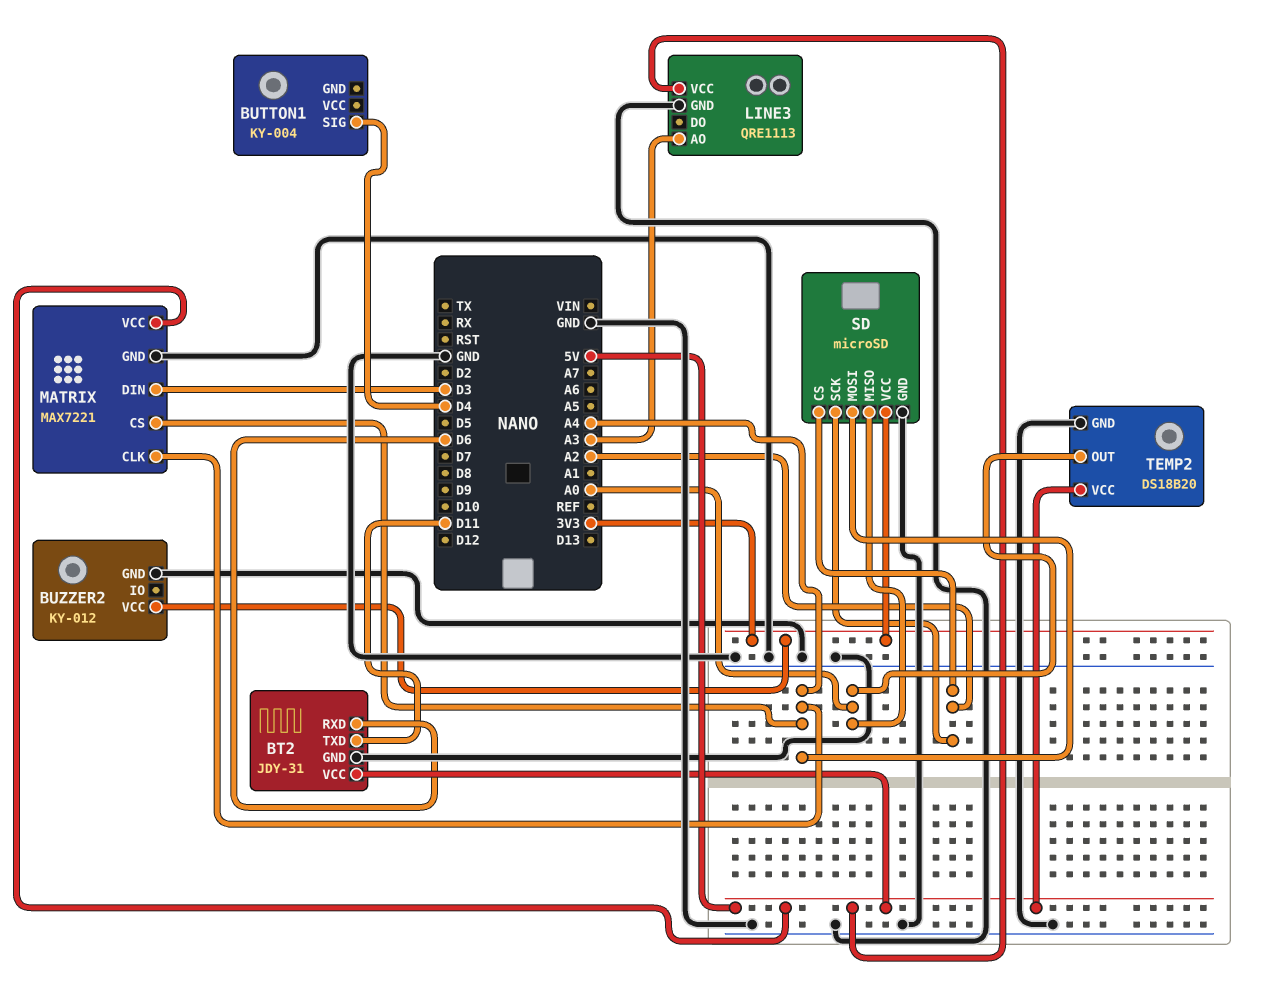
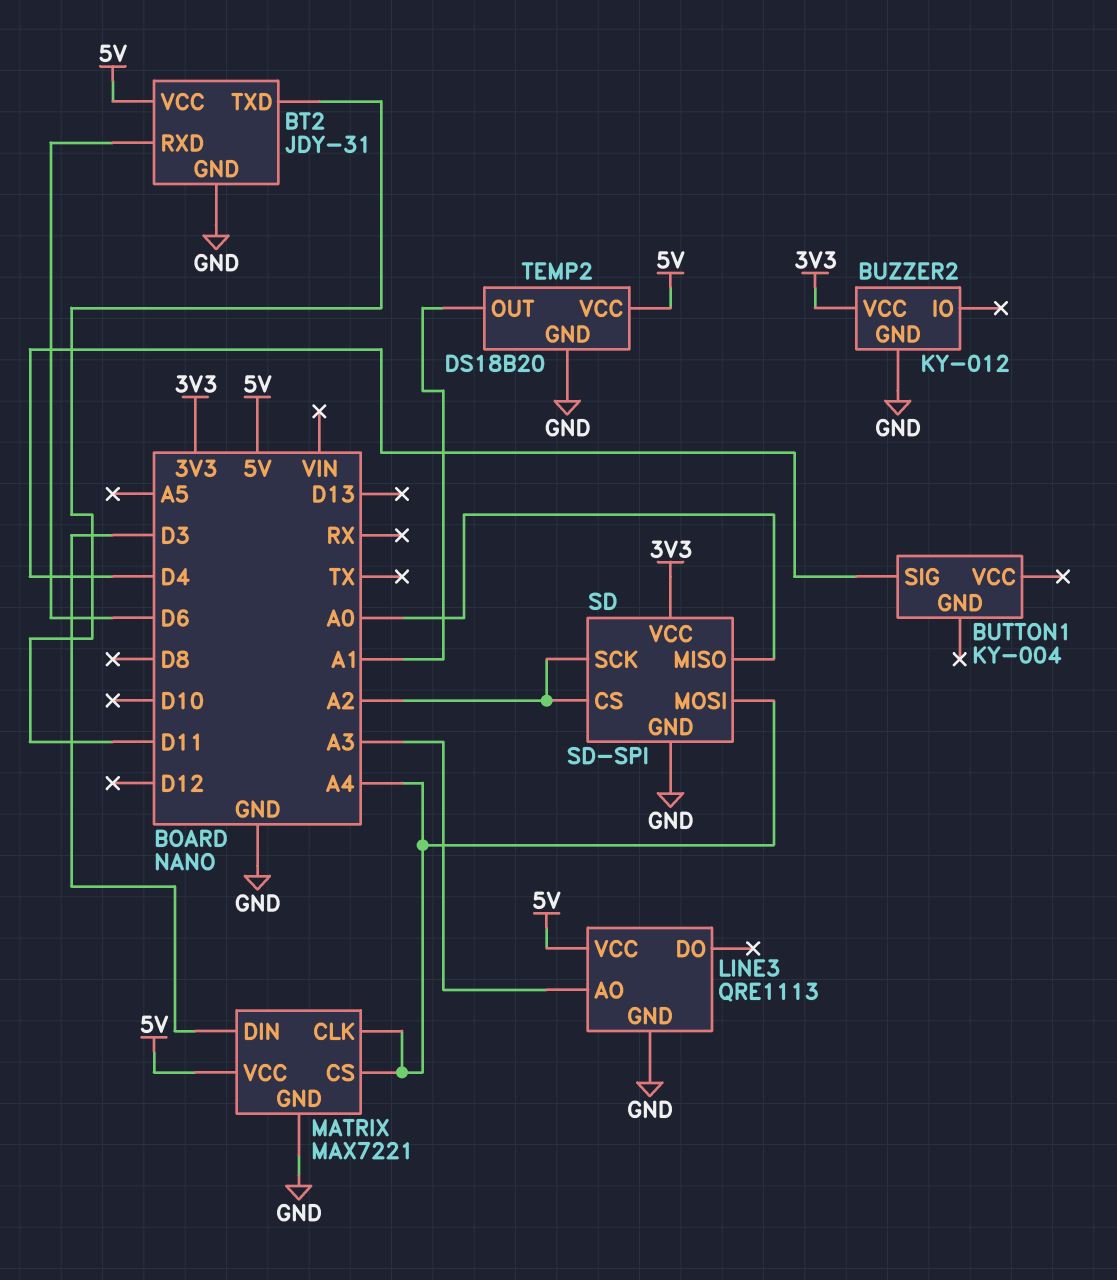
SD: microSD -> SD-SPI
TEMP2 pin OUT: A0 -> A1

